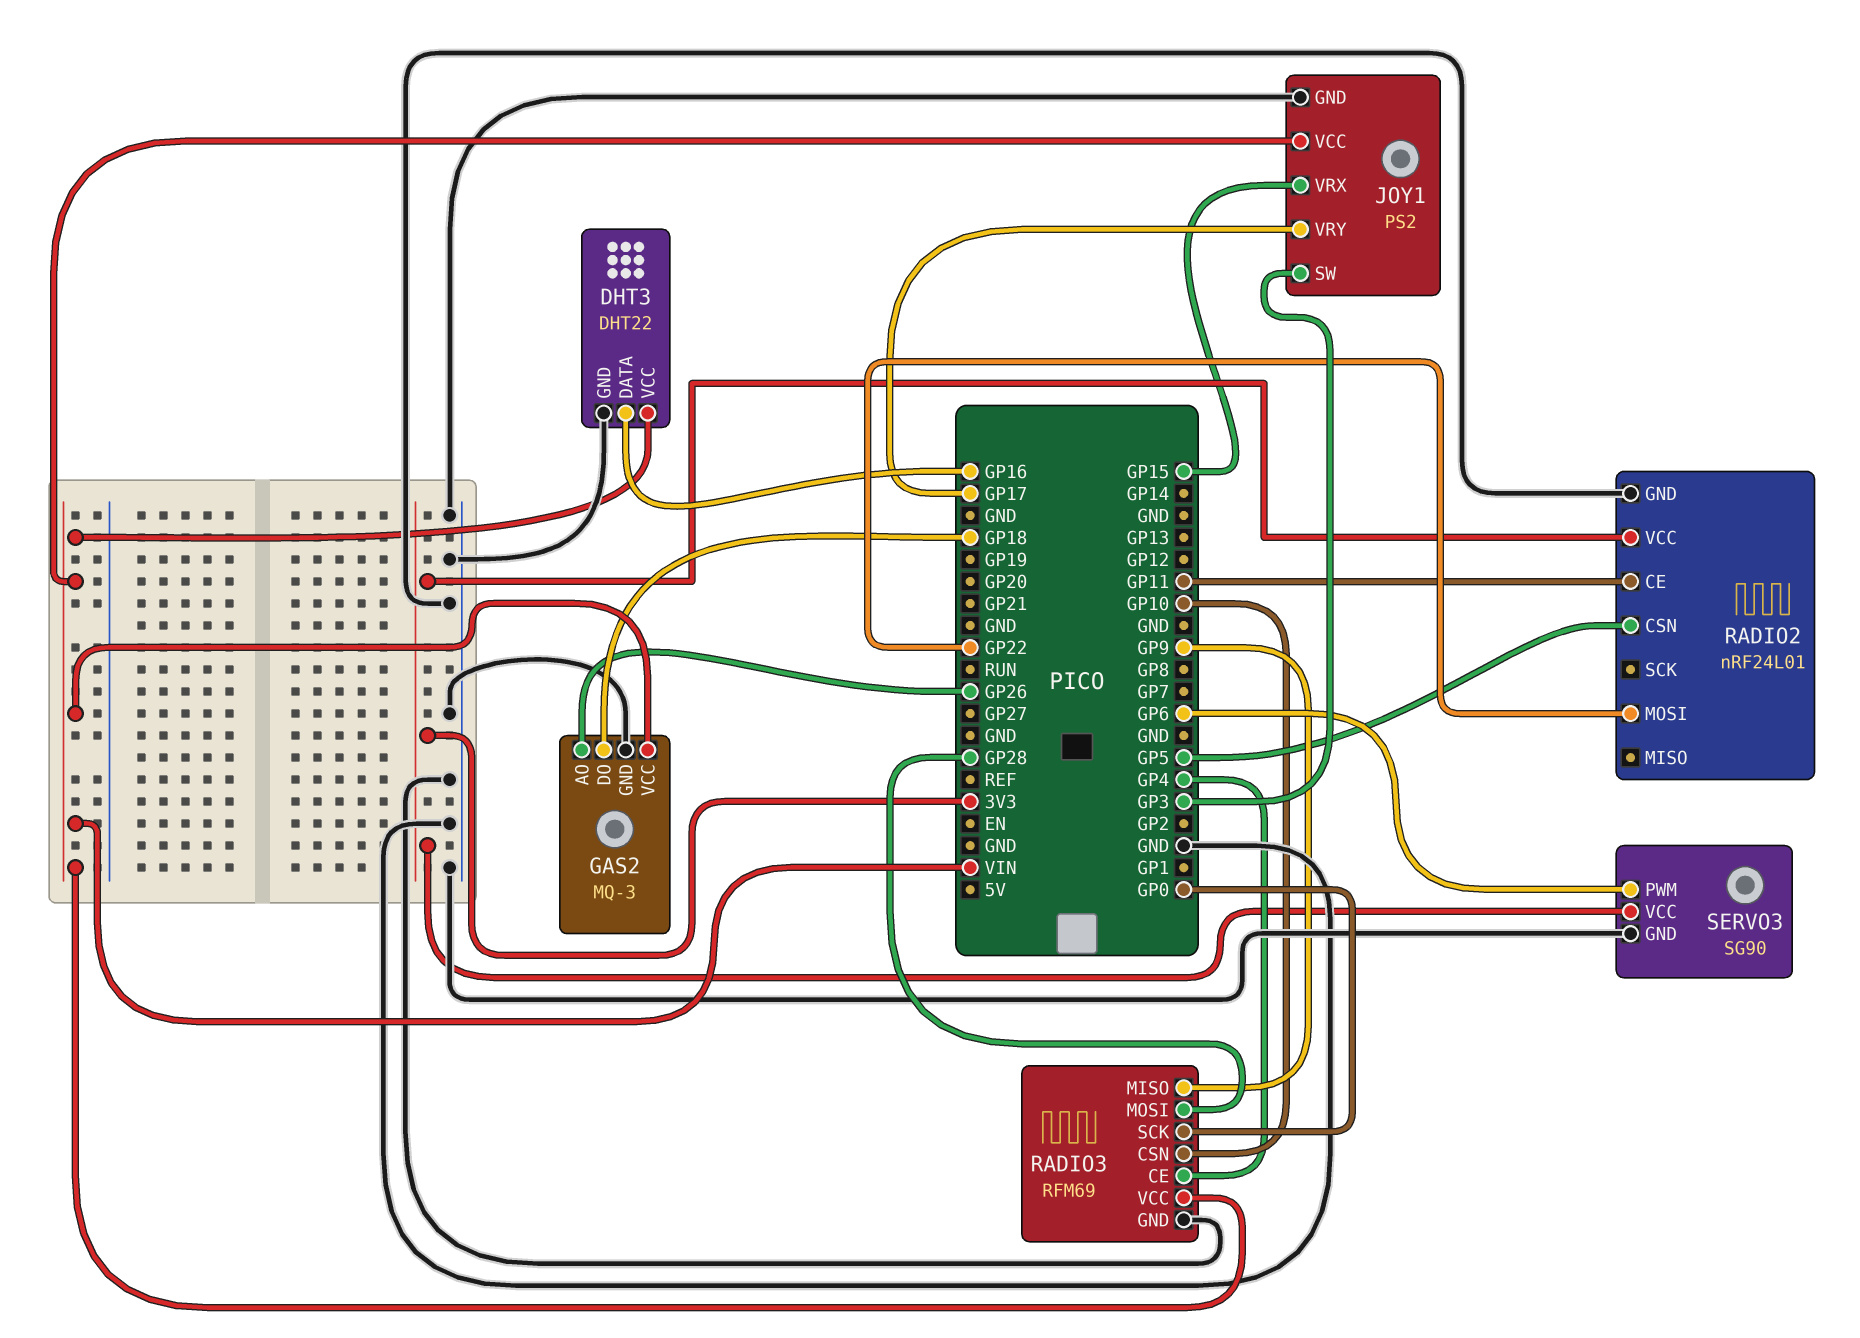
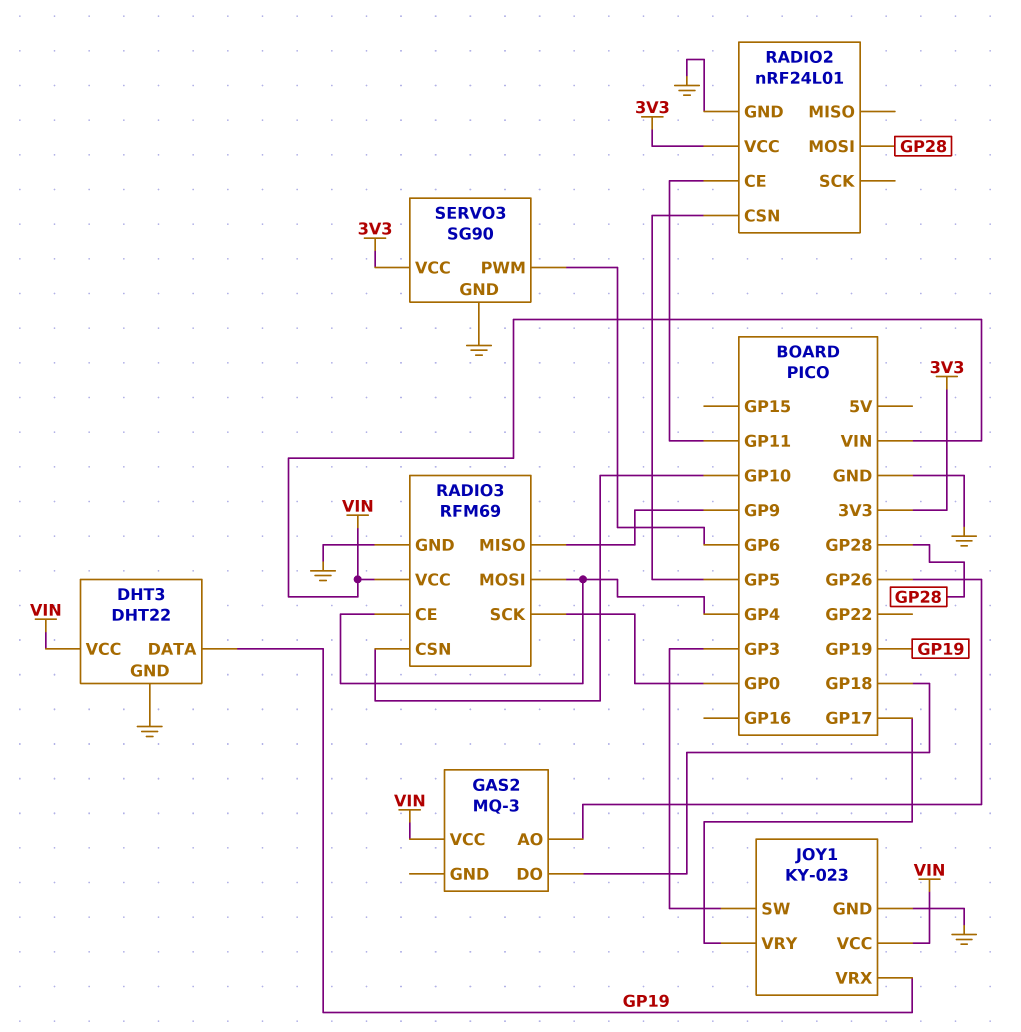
DHT3 pin DATA: GP16 -> GP19
GAS2 pin GND: GND -> none
JOY1: PS2 -> KY-023
JOY1 pin VRX: GP15 -> GP19
RADIO2 pin MOSI: GP22 -> GP28
RADIO3 pin MOSI: GP28 -> GP4

